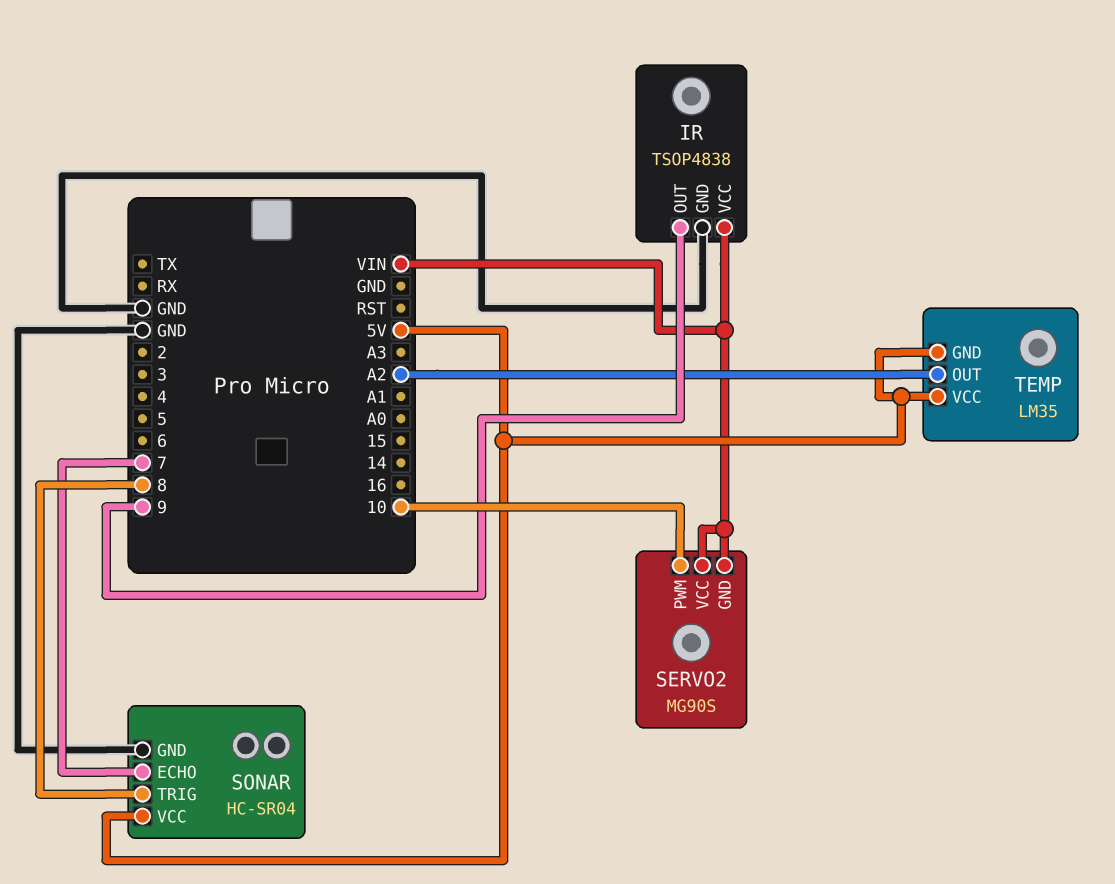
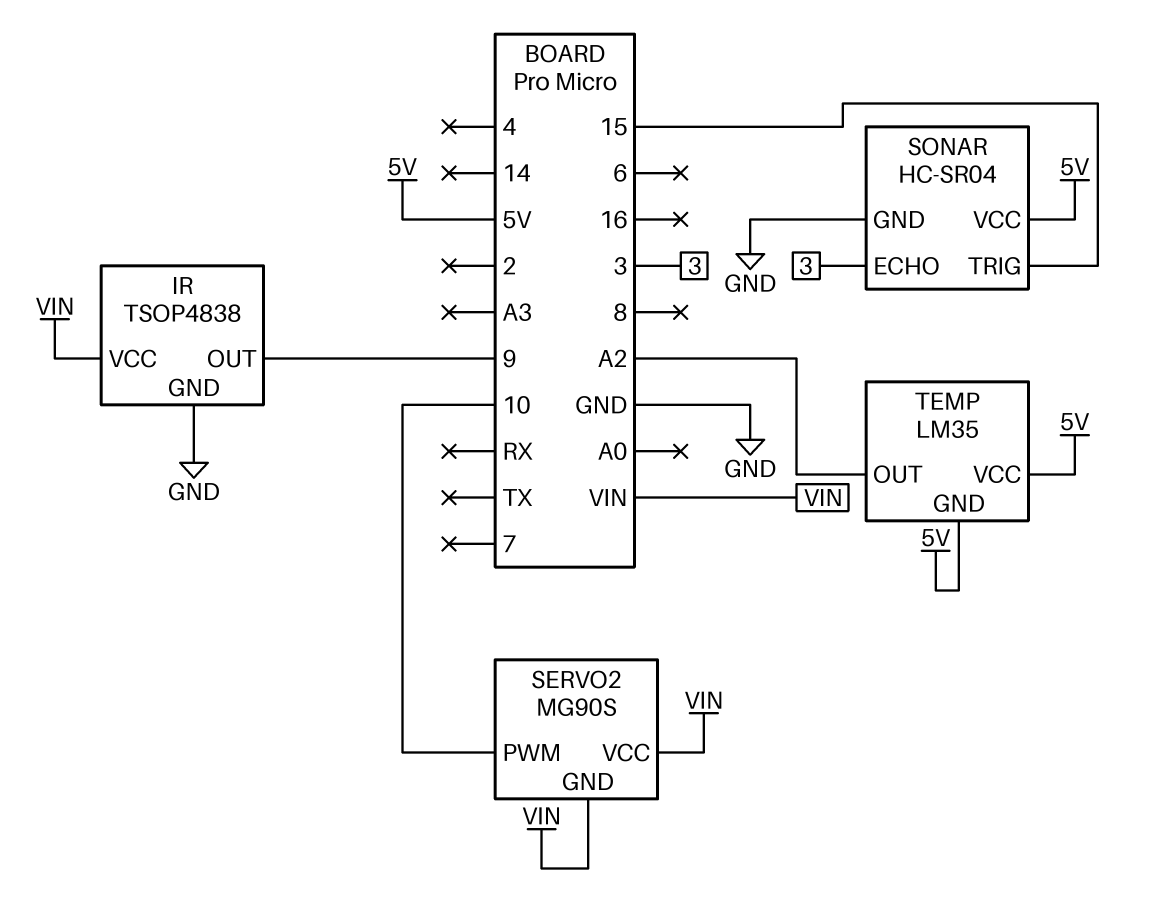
SONAR pin ECHO: 7 -> 3
SONAR pin TRIG: 8 -> 15

